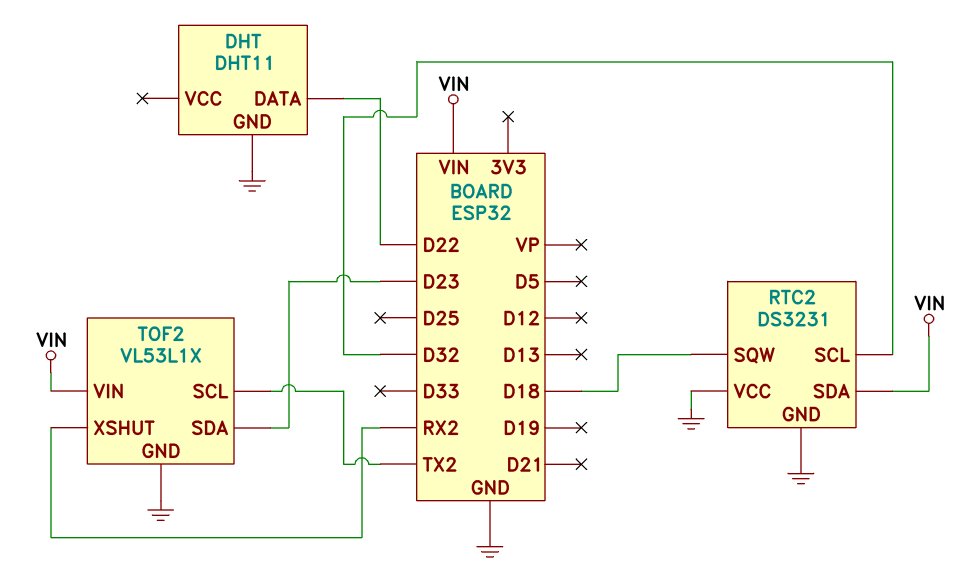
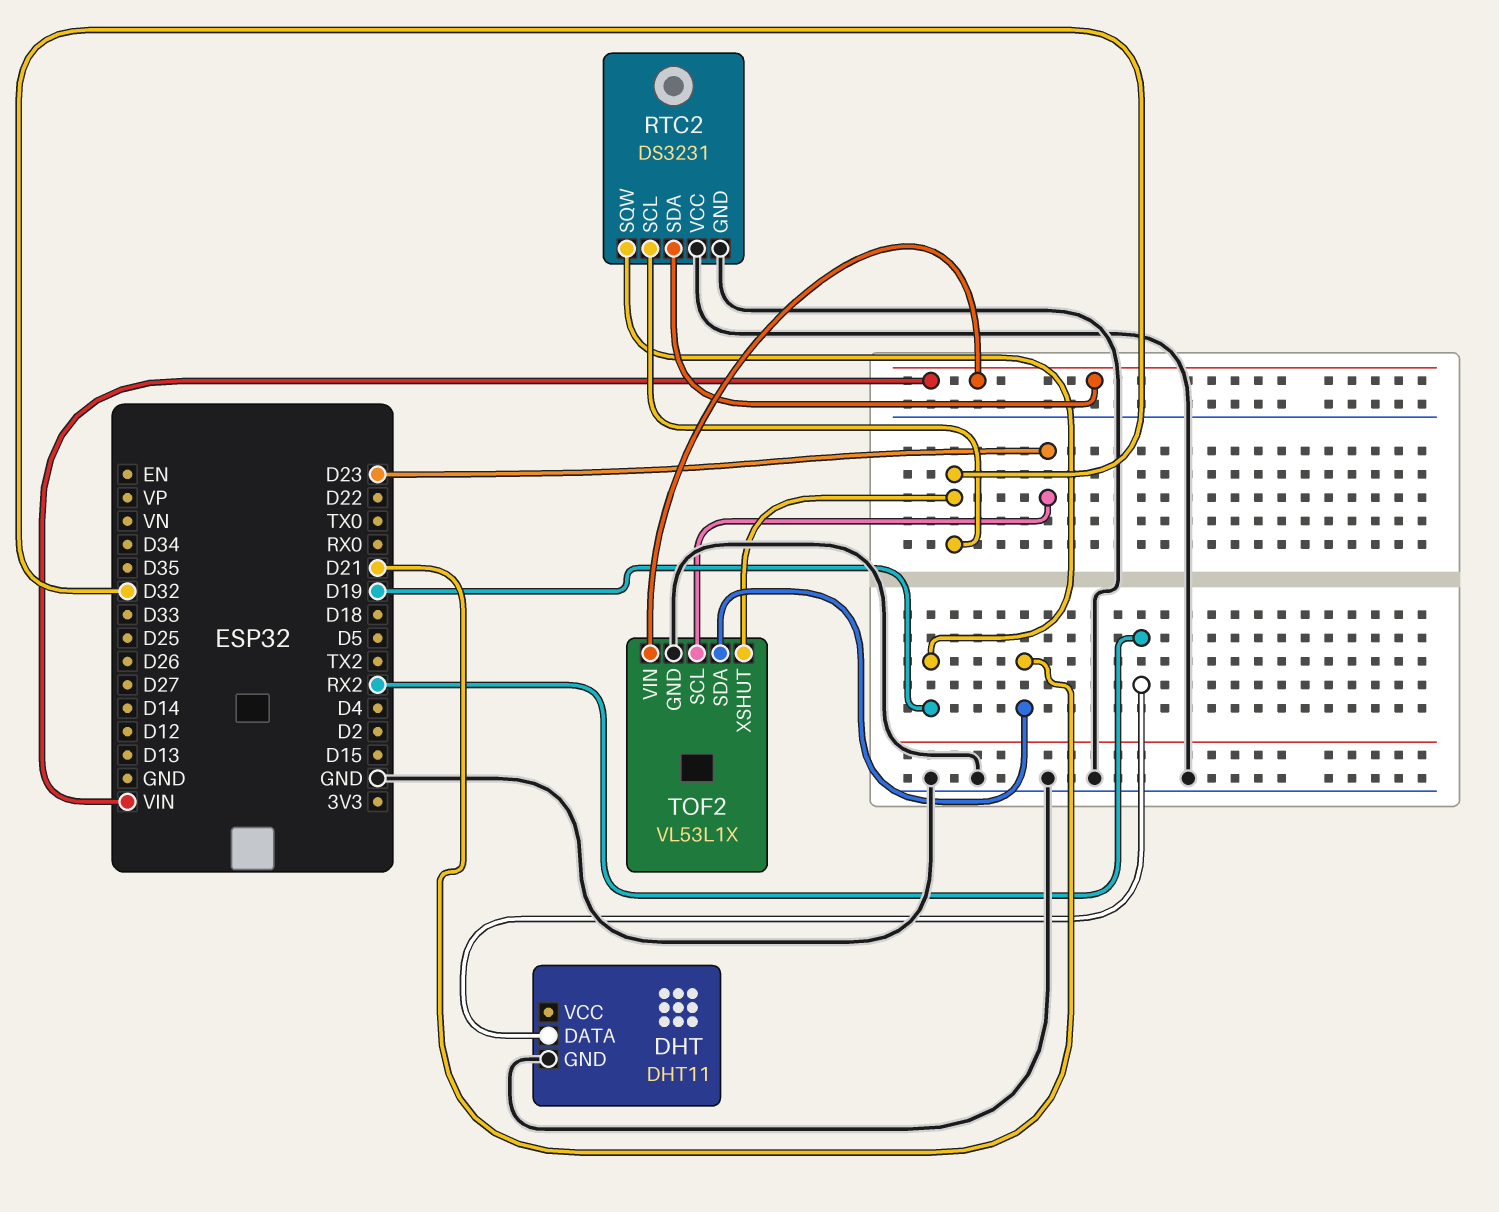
DHT pin DATA: D22 -> RX2
RTC2 pin SQW: D18 -> D19
TOF2 pin SCL: TX2 -> D23
TOF2 pin SDA: D23 -> D21
TOF2 pin XSHUT: RX2 -> D32

